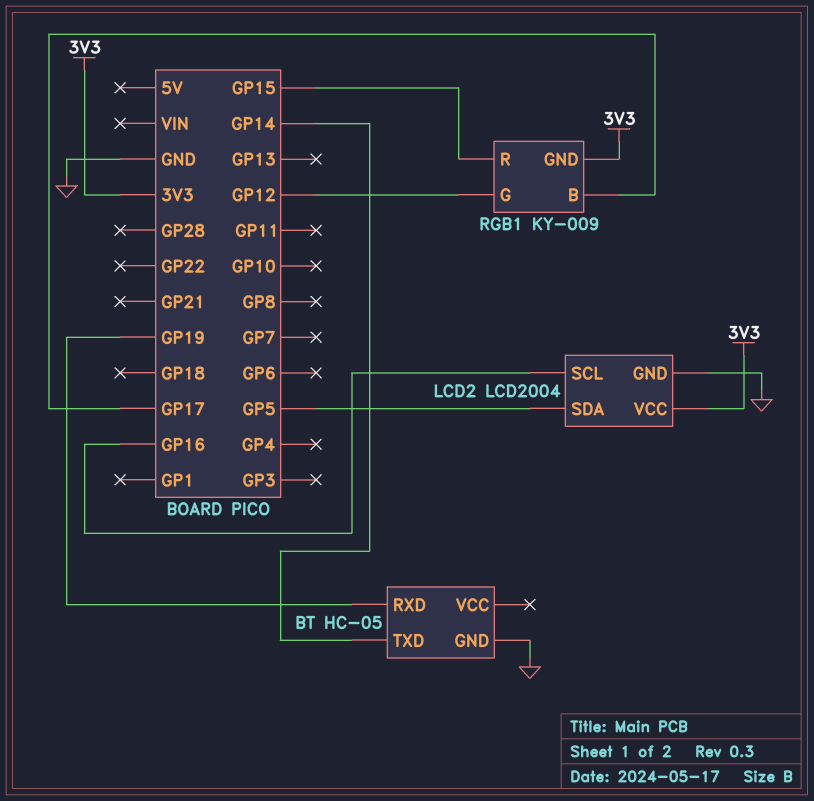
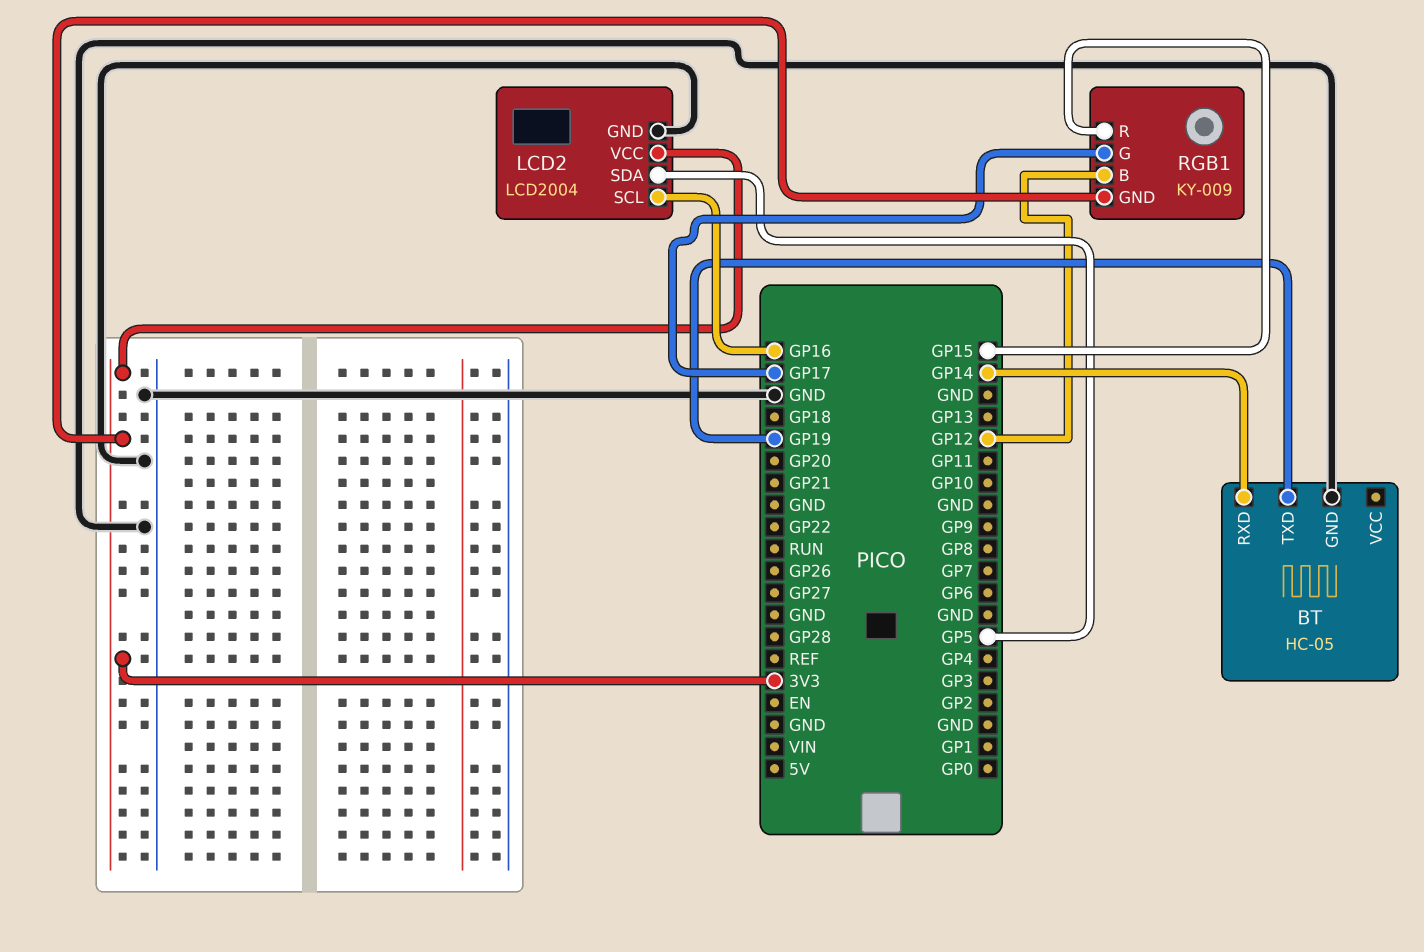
BT pin RXD: GP19 -> GP14
BT pin TXD: GP14 -> GP19
RGB1 pin B: GP17 -> GP12
RGB1 pin G: GP12 -> GP17

